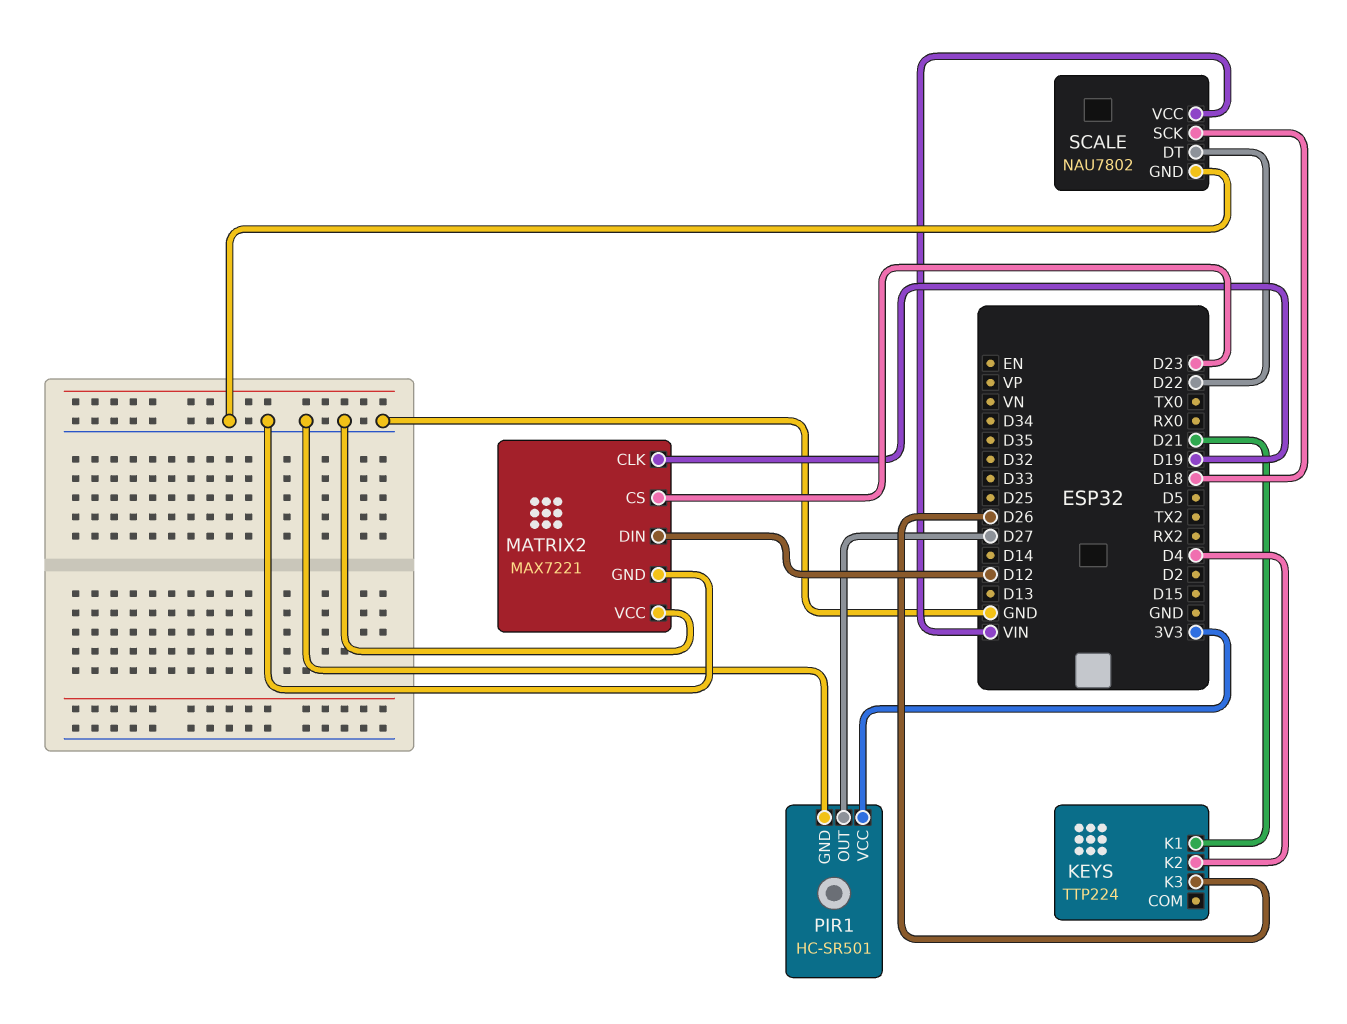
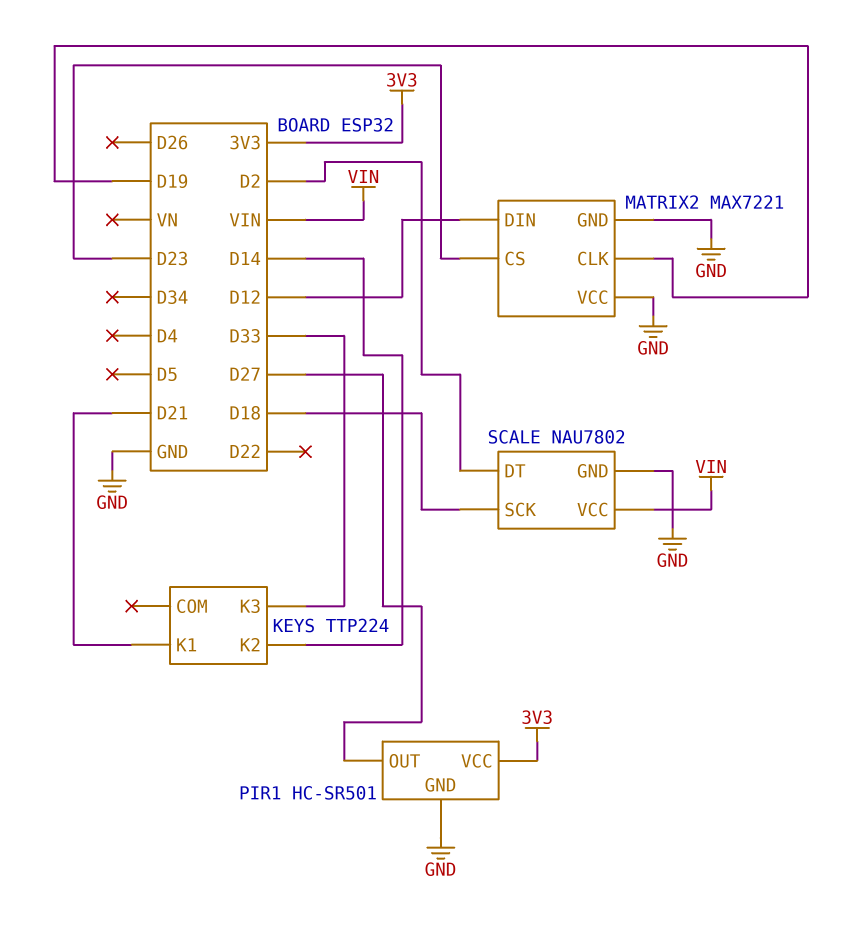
KEYS pin K2: D4 -> D14
KEYS pin K3: D26 -> D33
SCALE pin DT: D22 -> D2

